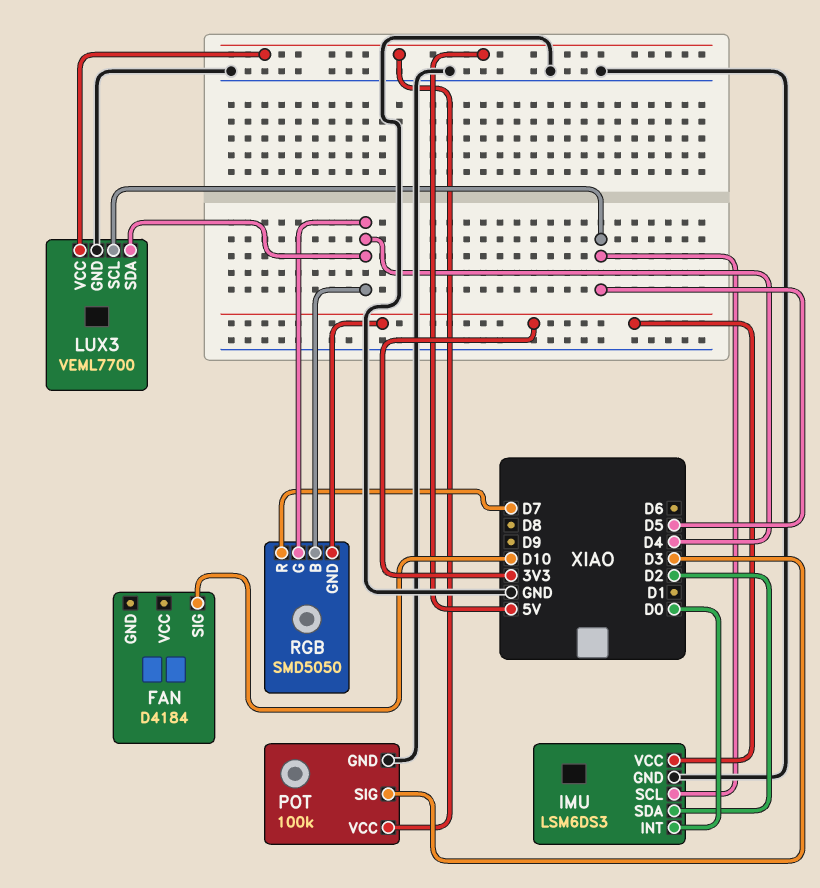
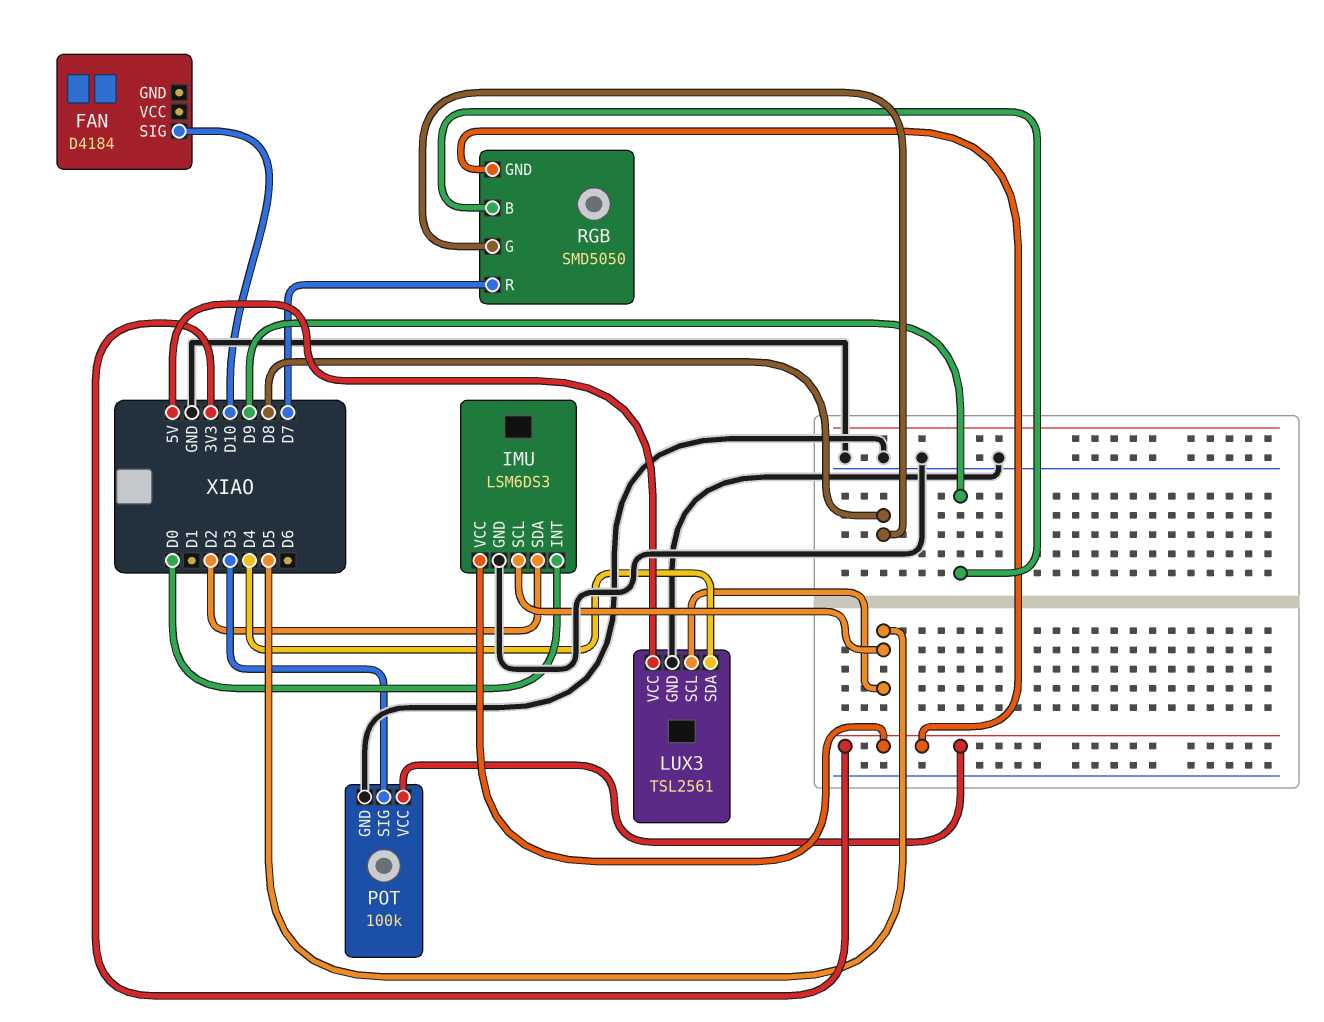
LUX3: VEML7700 -> TSL2561
POT pin VCC: 5V -> 3V3
RGB pin B: D4 -> D9
RGB pin G: D4 -> D8

